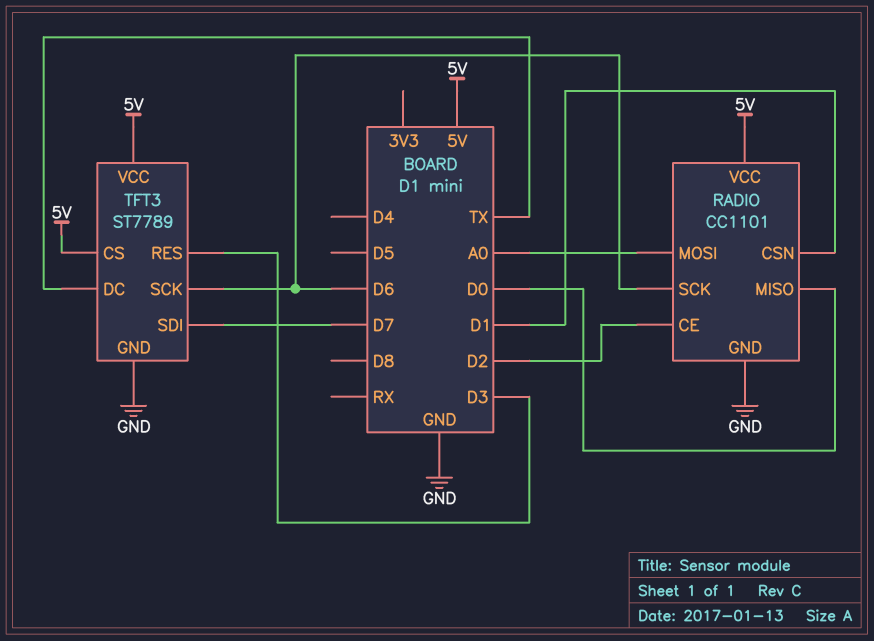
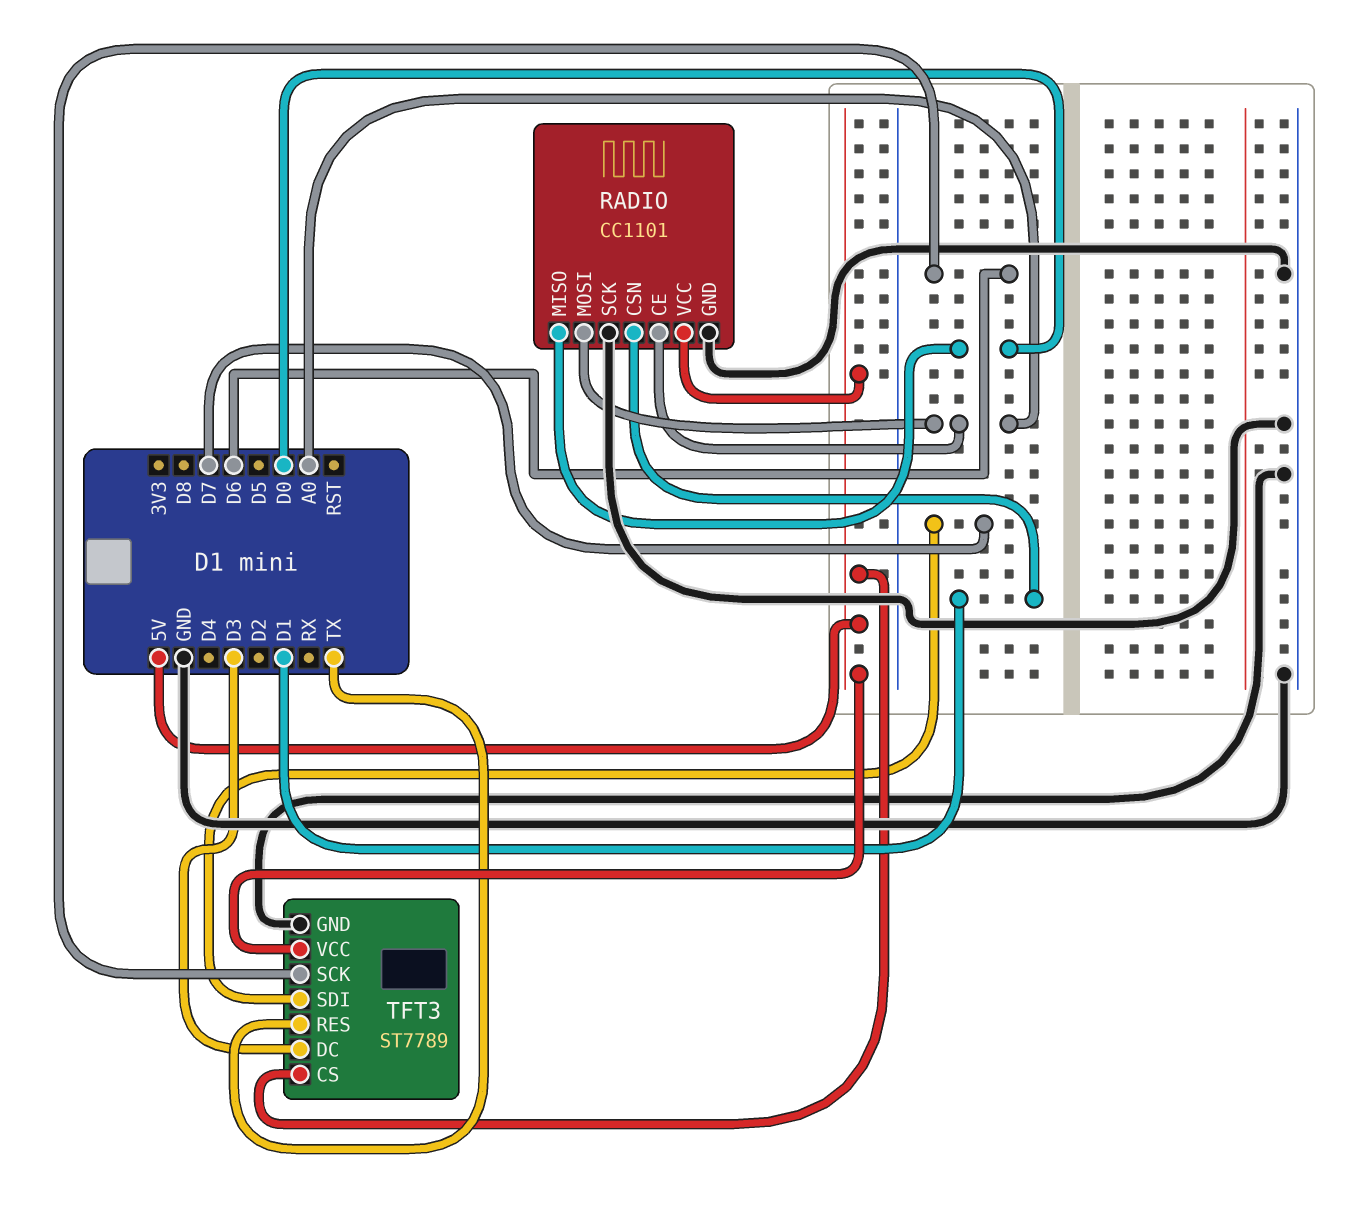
RADIO pin CE: D2 -> A0
RADIO pin SCK: D6 -> GND
TFT3 pin DC: TX -> D3
TFT3 pin RES: D3 -> TX

